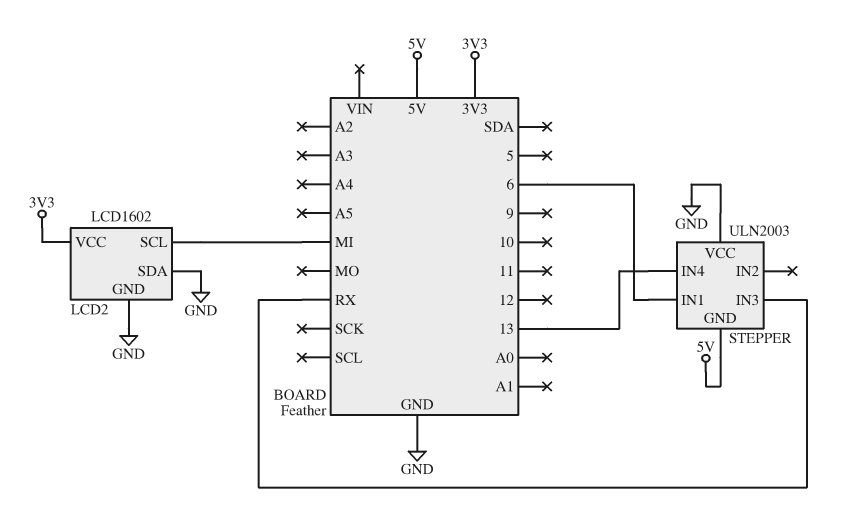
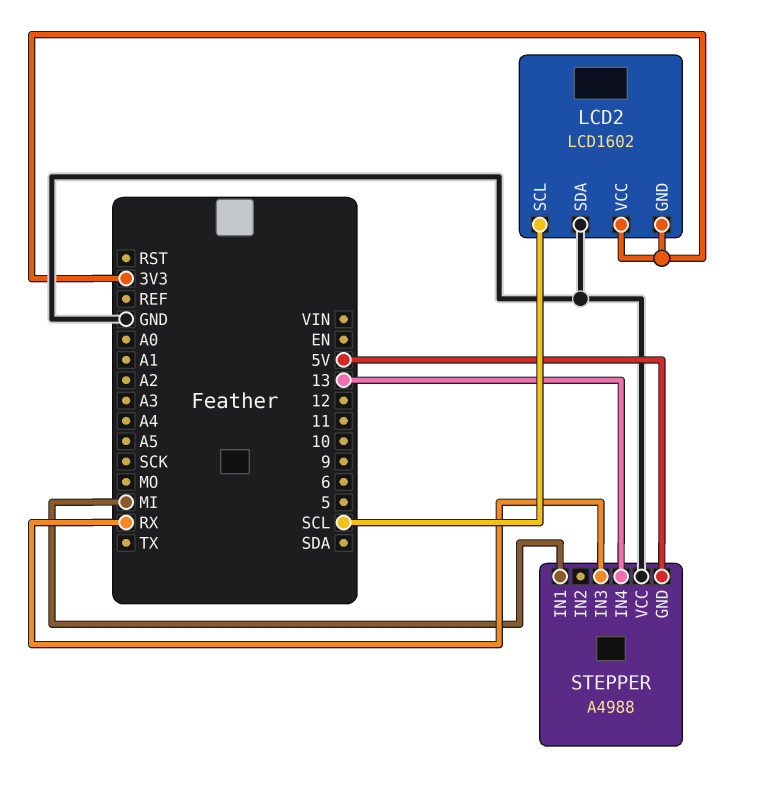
LCD2 pin GND: GND -> 3V3
LCD2 pin SCL: MI -> SCL
STEPPER: ULN2003 -> A4988
STEPPER pin IN1: 6 -> MI

